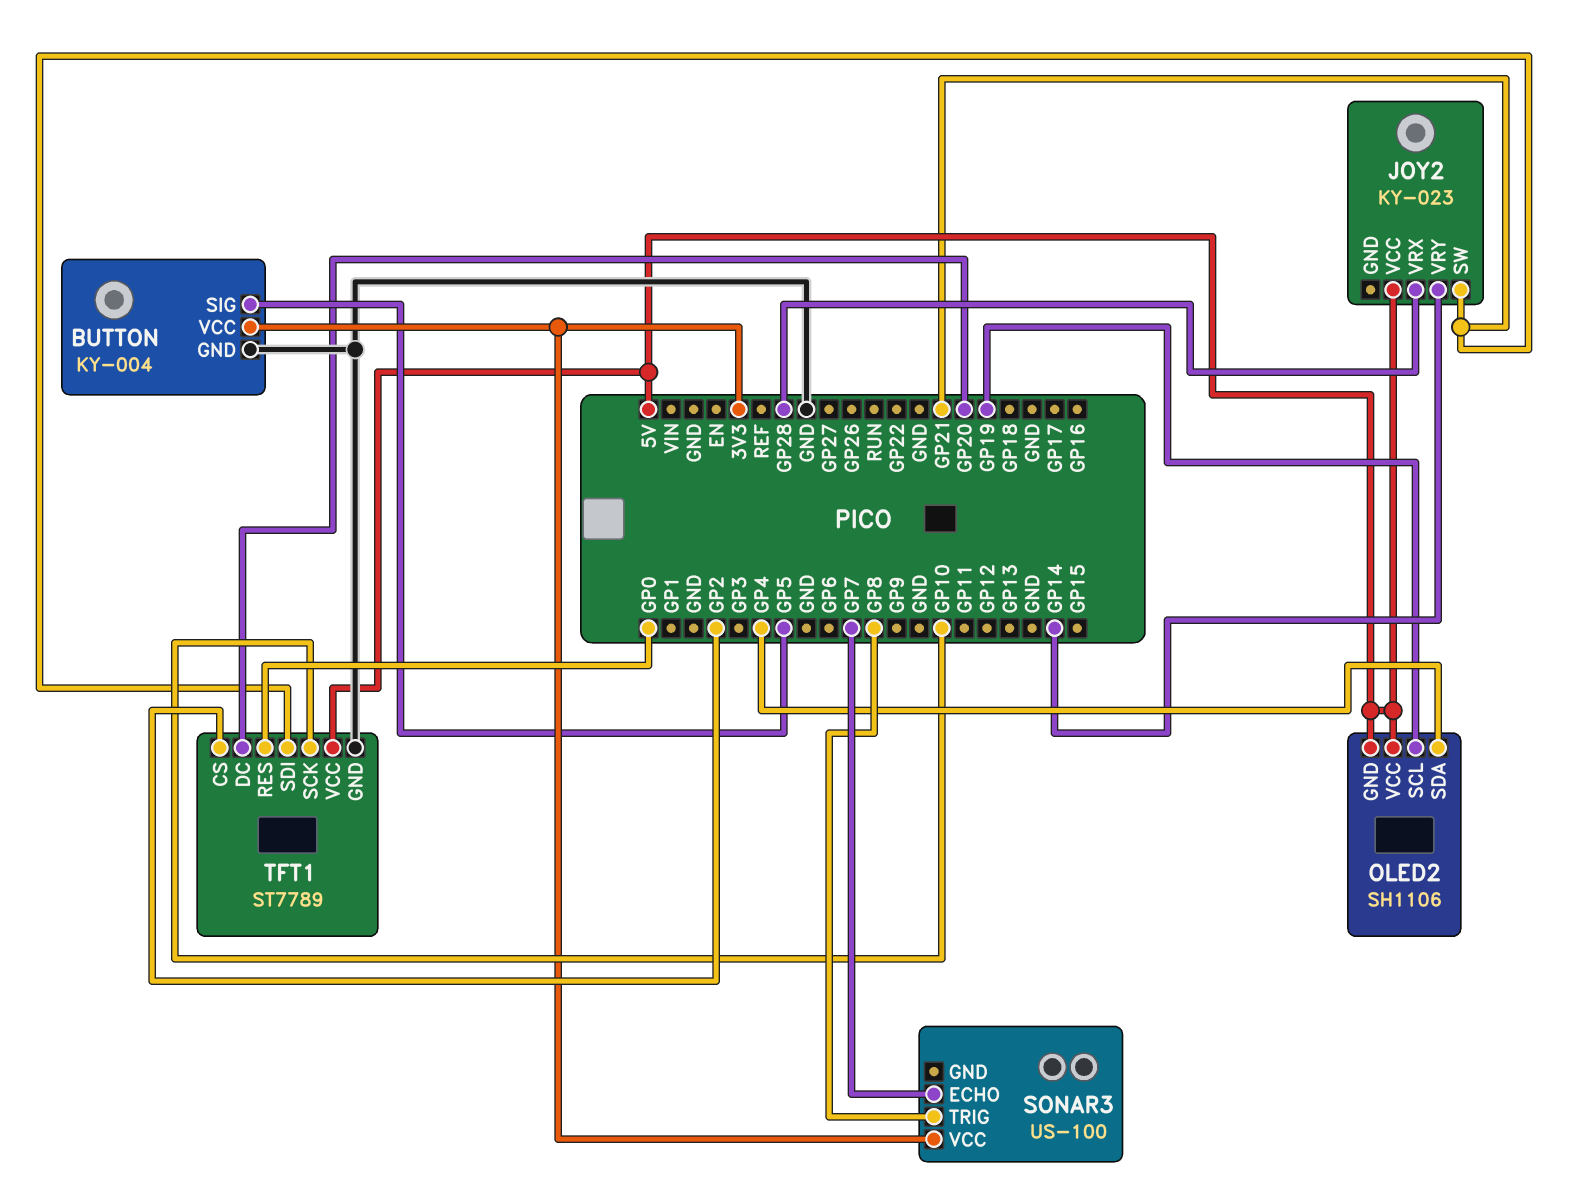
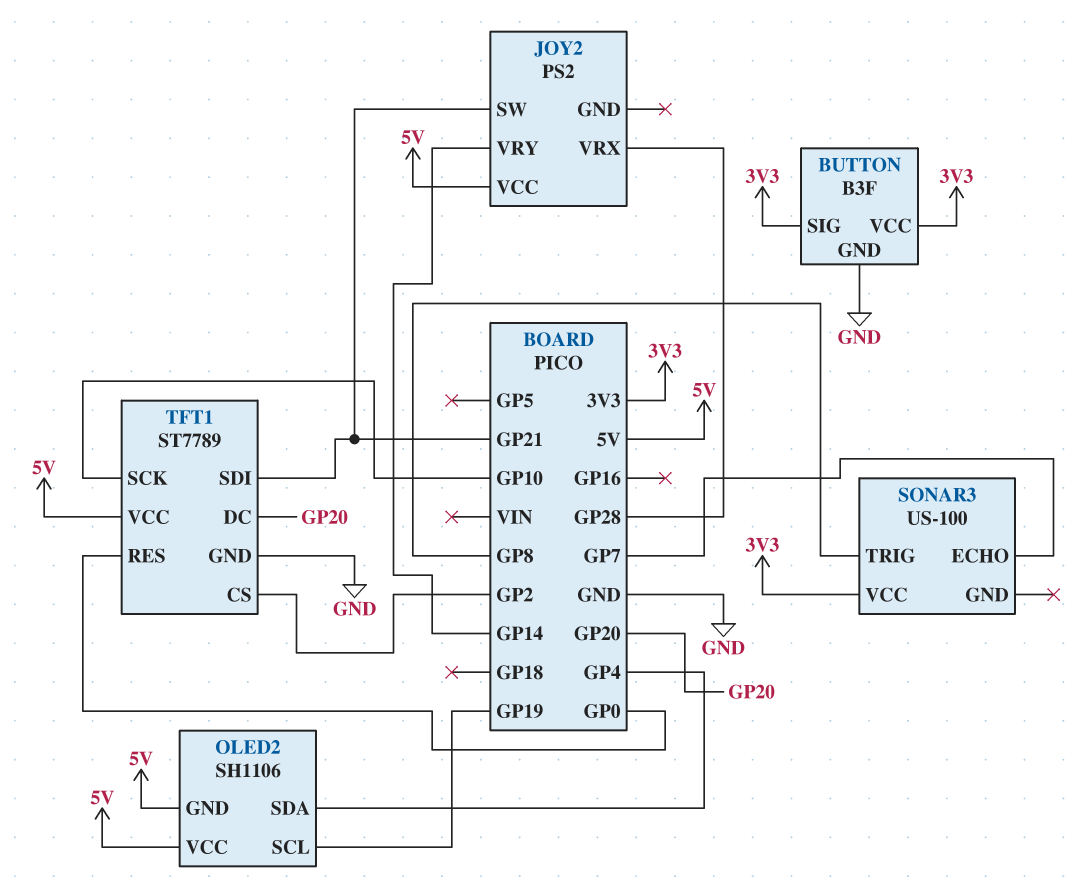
BUTTON: KY-004 -> B3F
BUTTON pin SIG: GP5 -> 3V3
JOY2: KY-023 -> PS2

